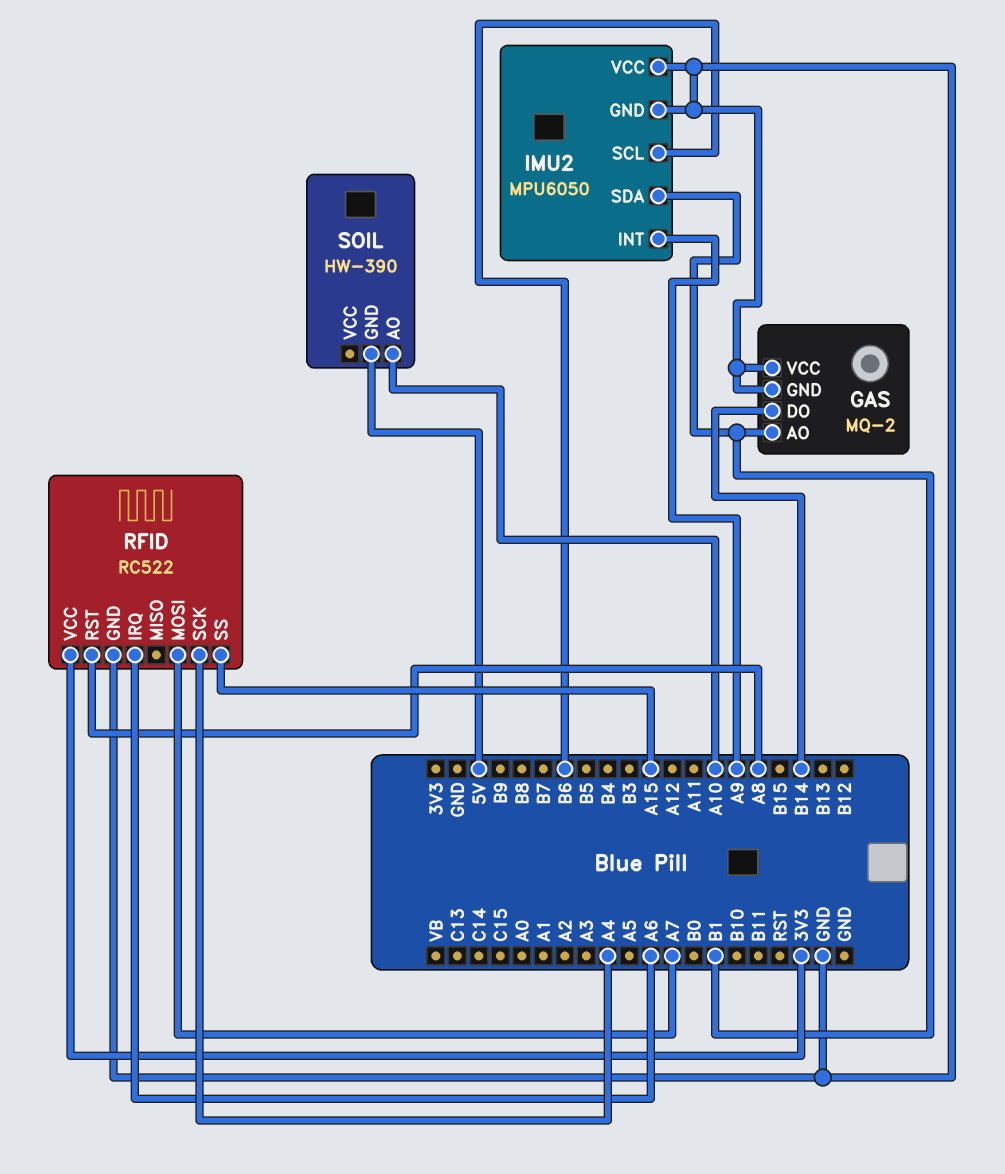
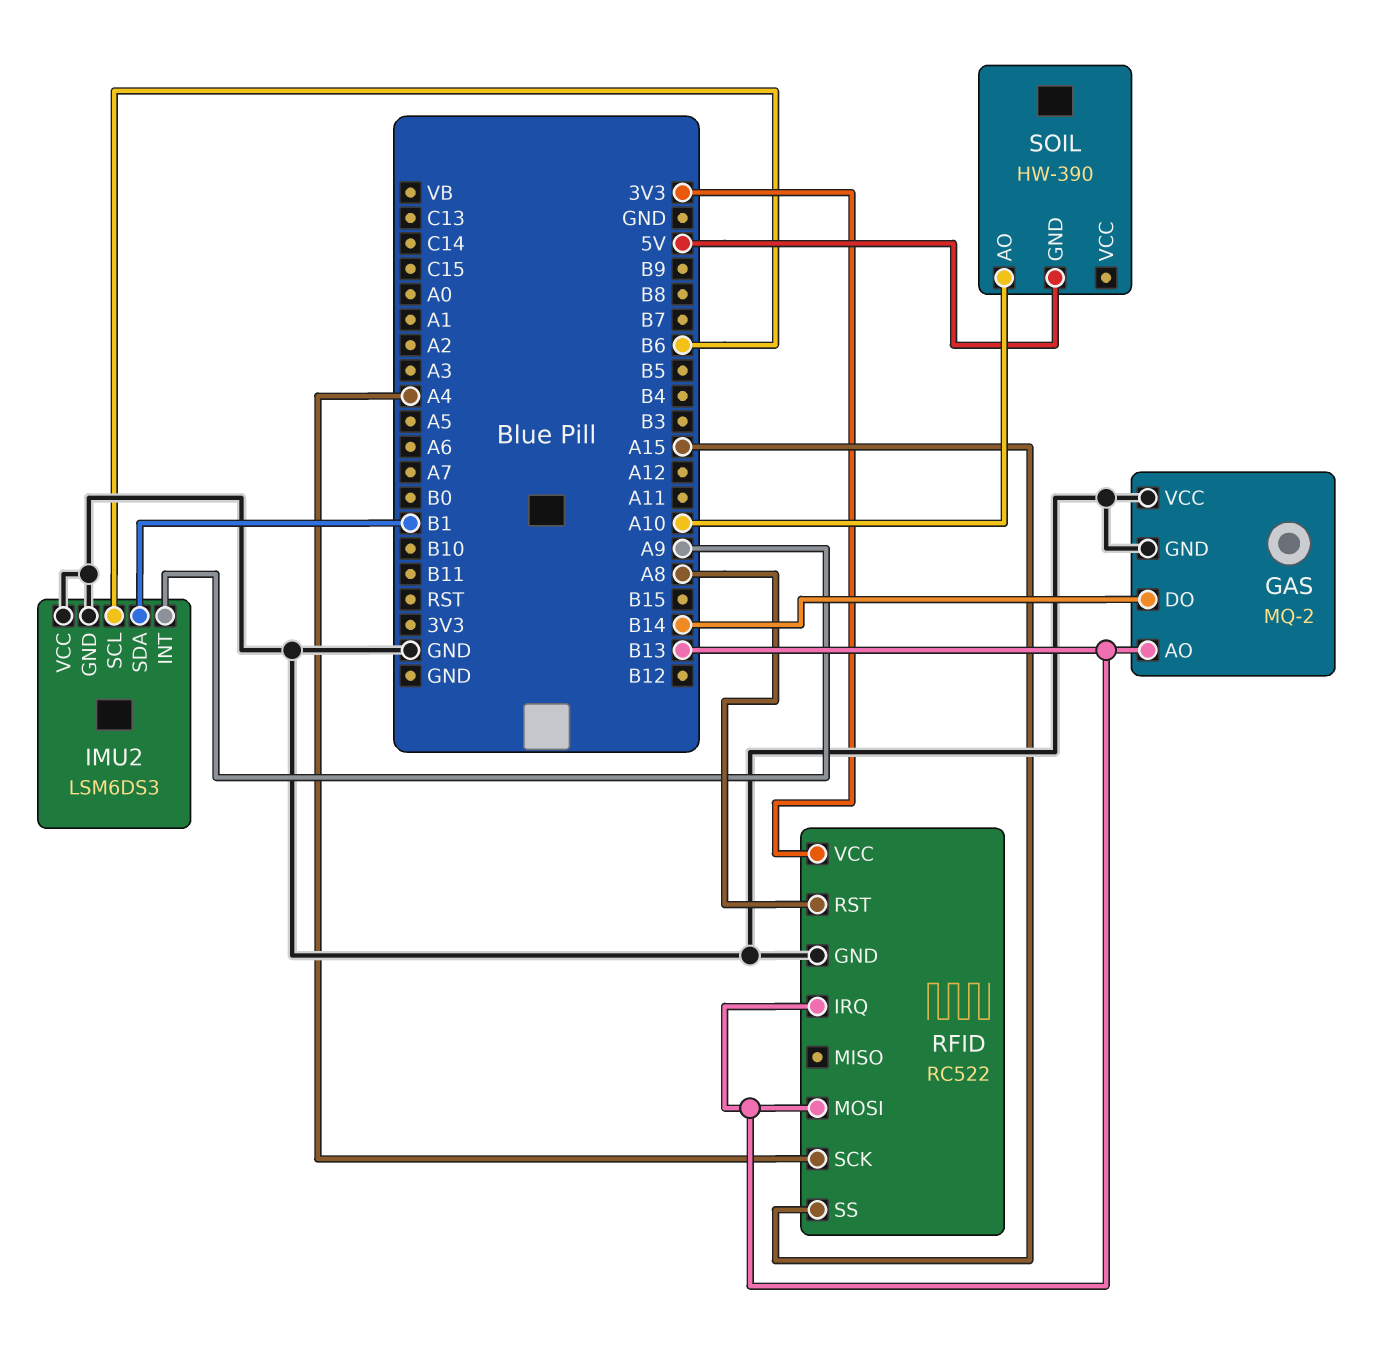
GAS pin AO: B1 -> B13
IMU2: MPU6050 -> LSM6DS3
RFID pin IRQ: A6 -> B13
RFID pin MOSI: A7 -> B13

